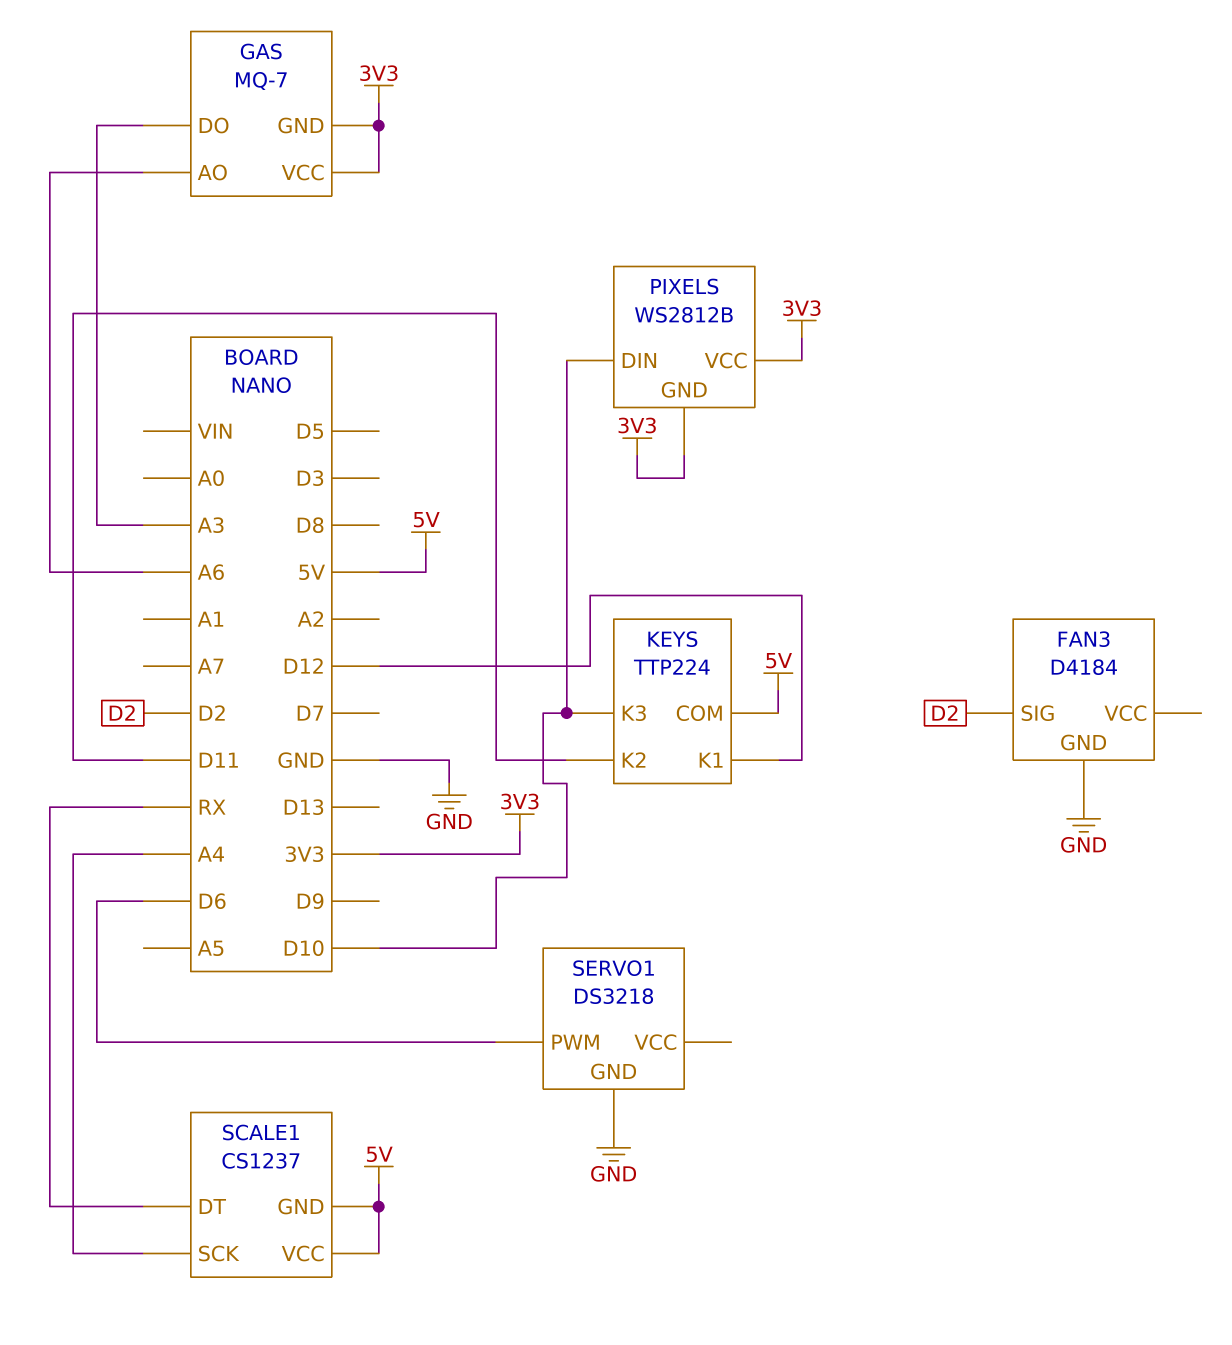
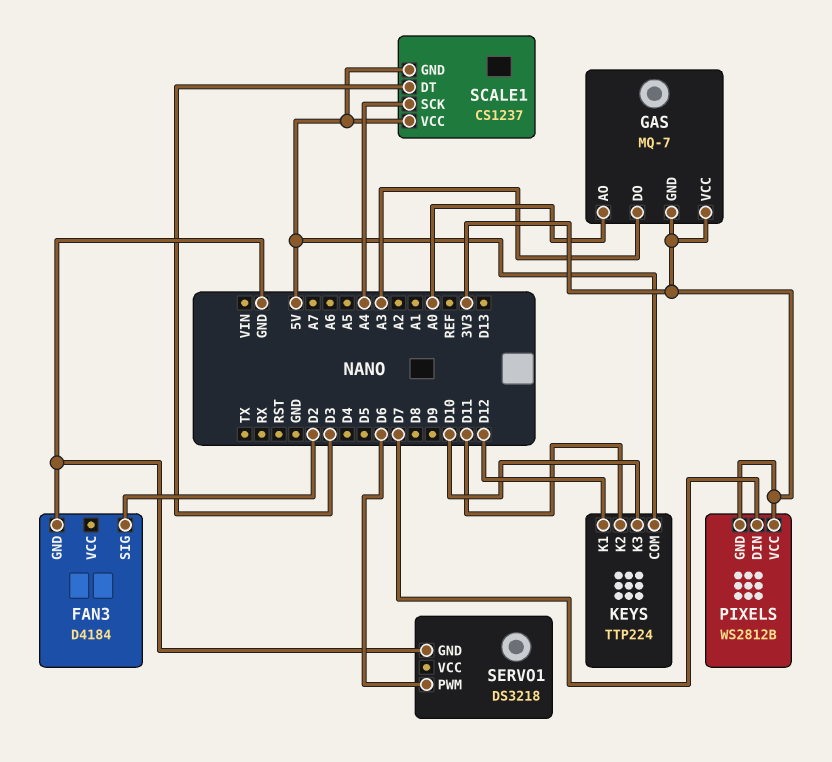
GAS pin AO: A6 -> A0
PIXELS pin DIN: D10 -> D7
SCALE1 pin DT: RX -> D3

